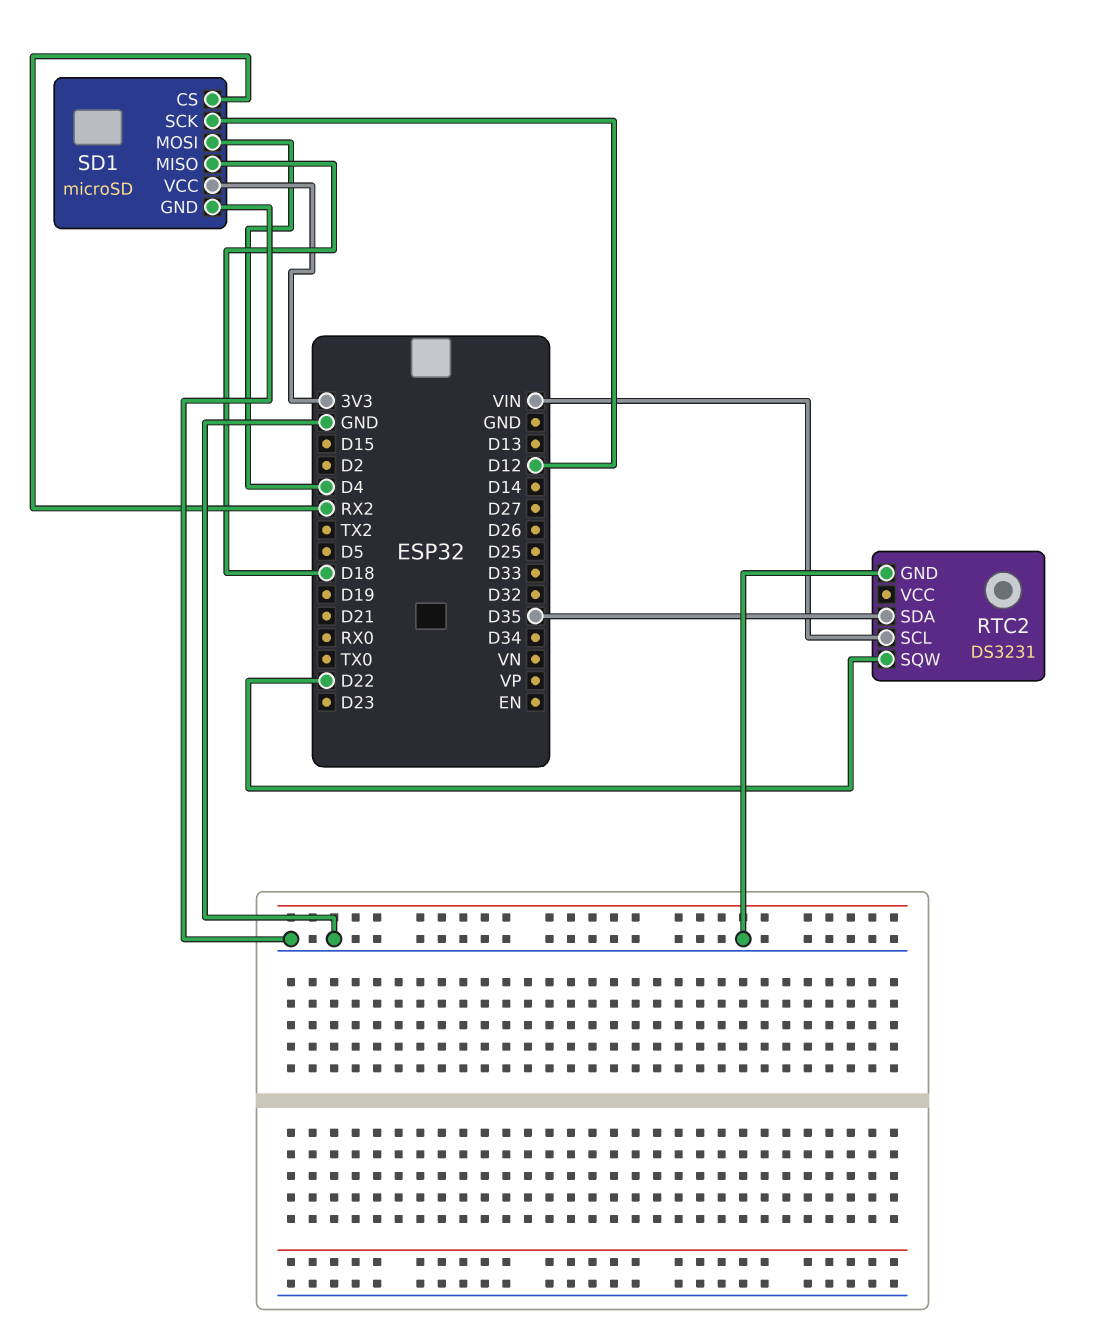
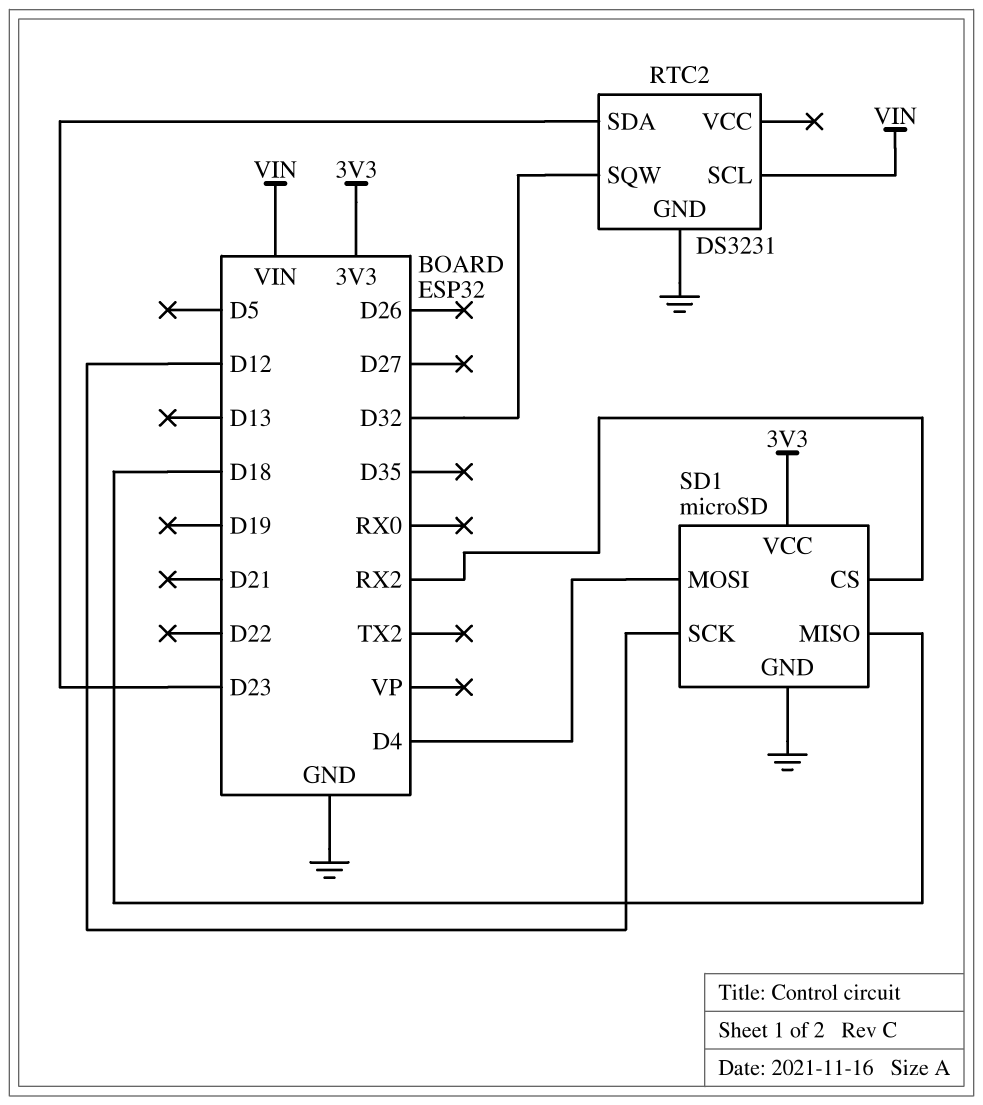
RTC2 pin SDA: D35 -> D23
RTC2 pin SQW: D22 -> D32

